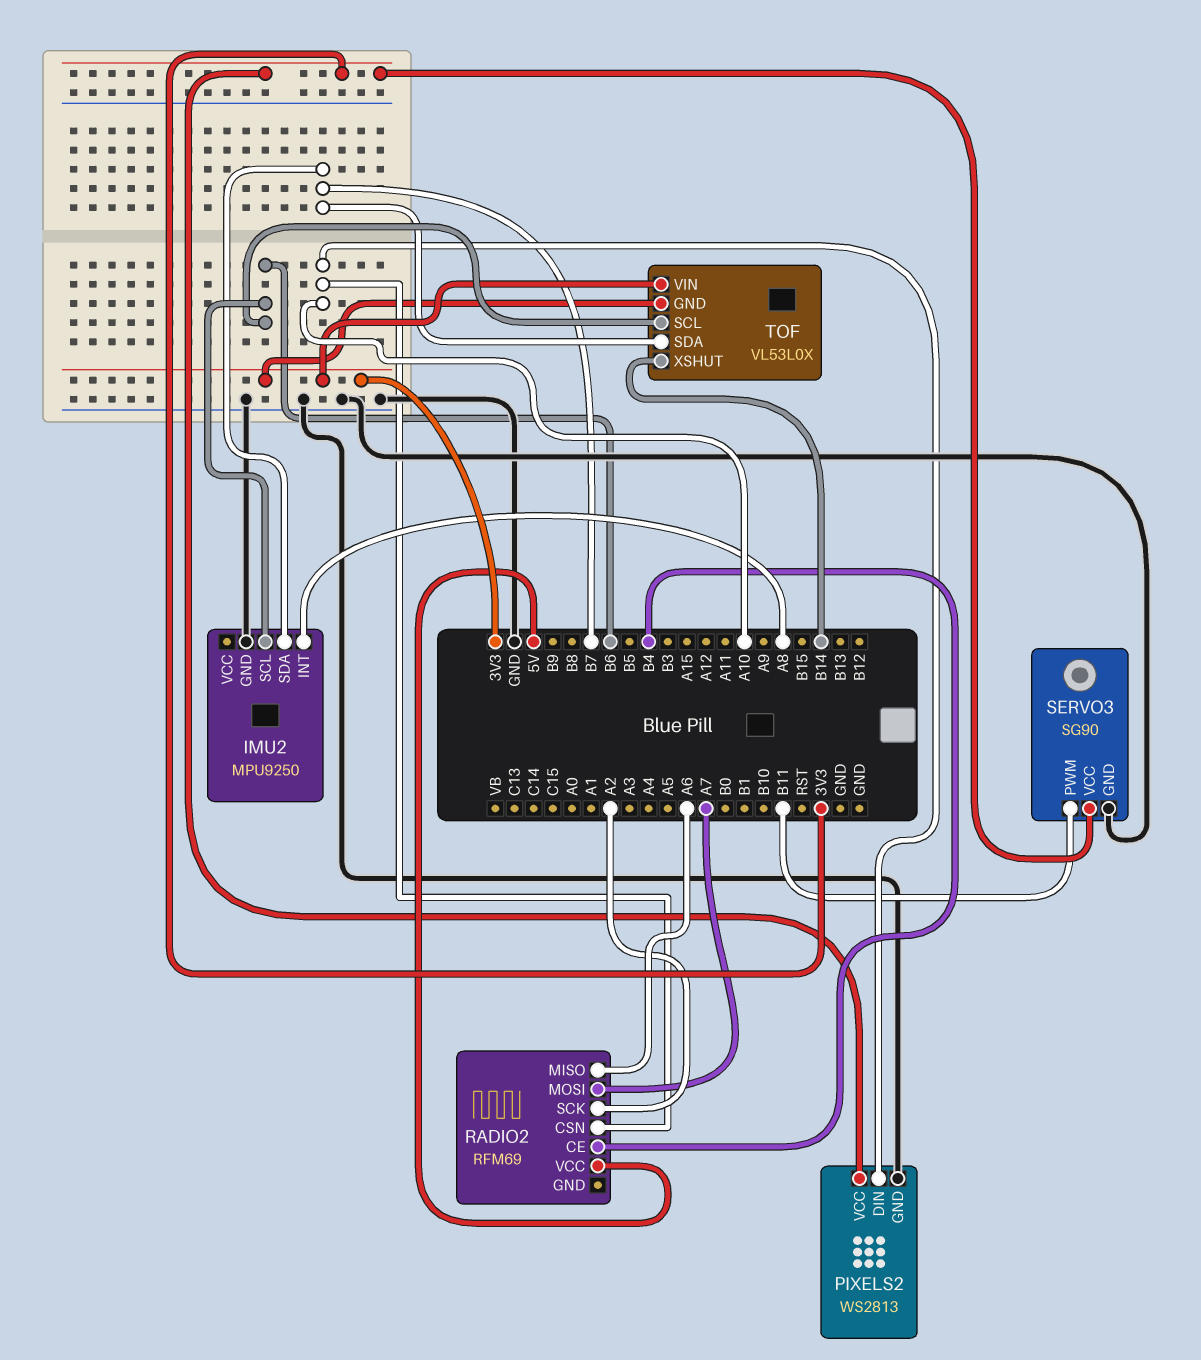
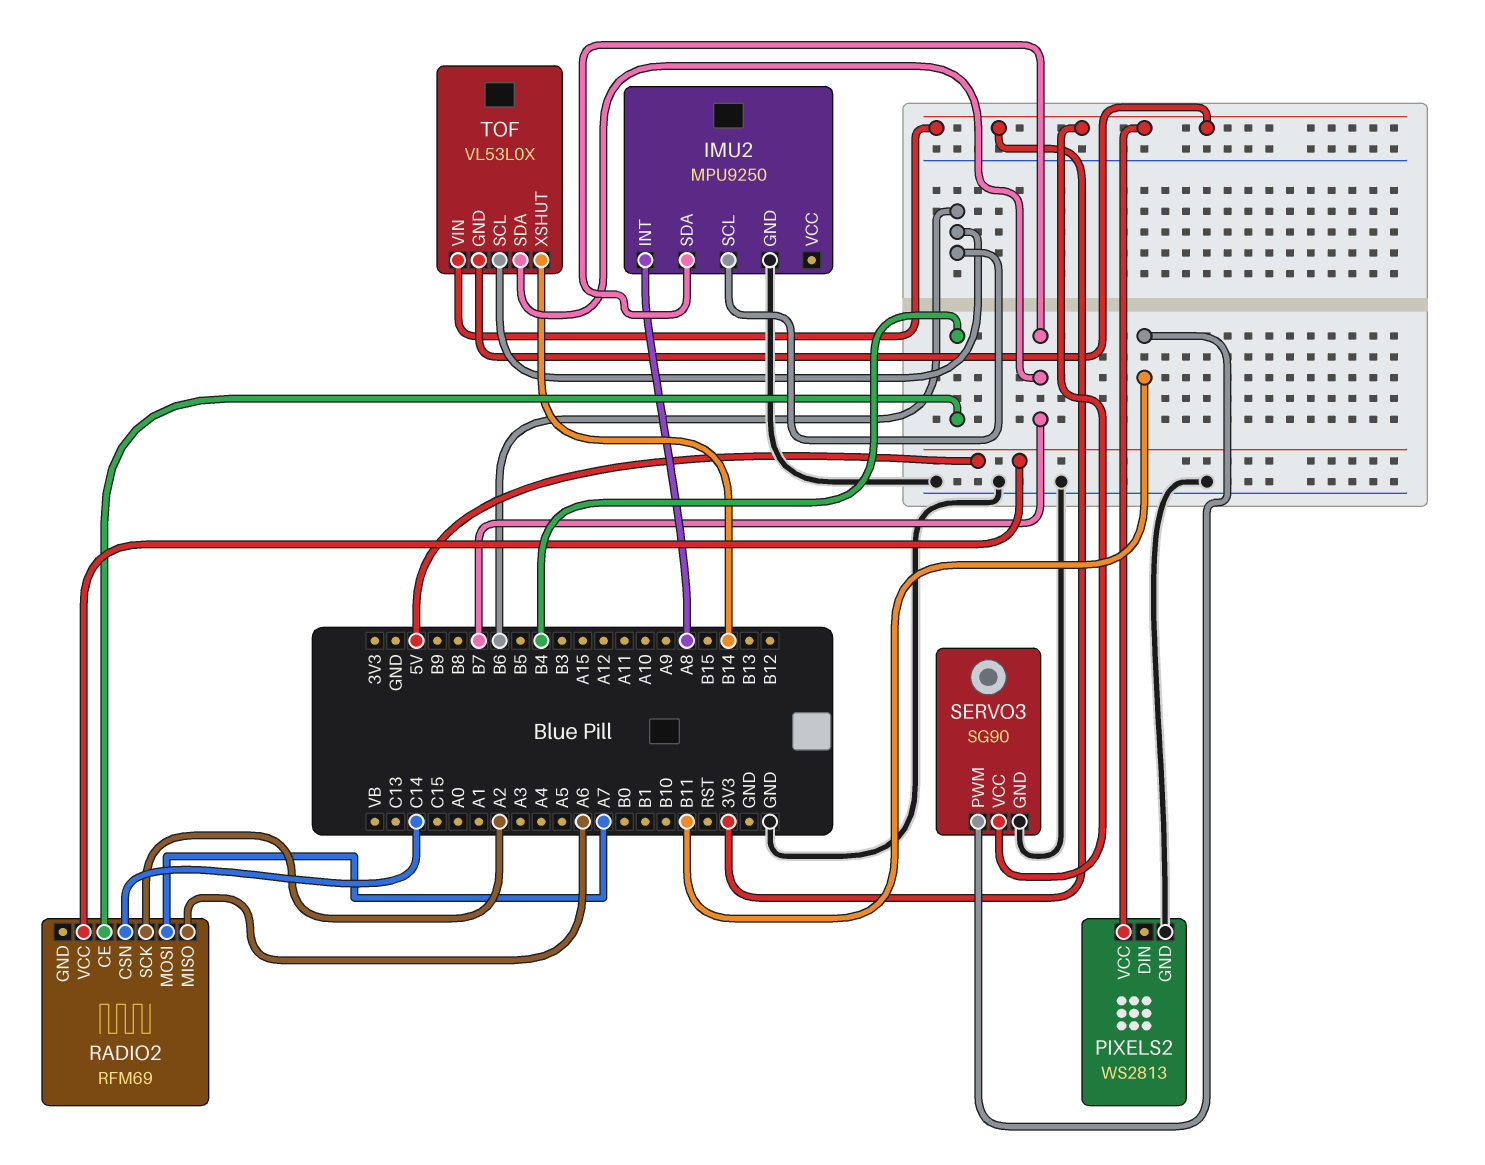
PIXELS2 pin DIN: A10 -> none
RADIO2 pin CSN: A10 -> C14

